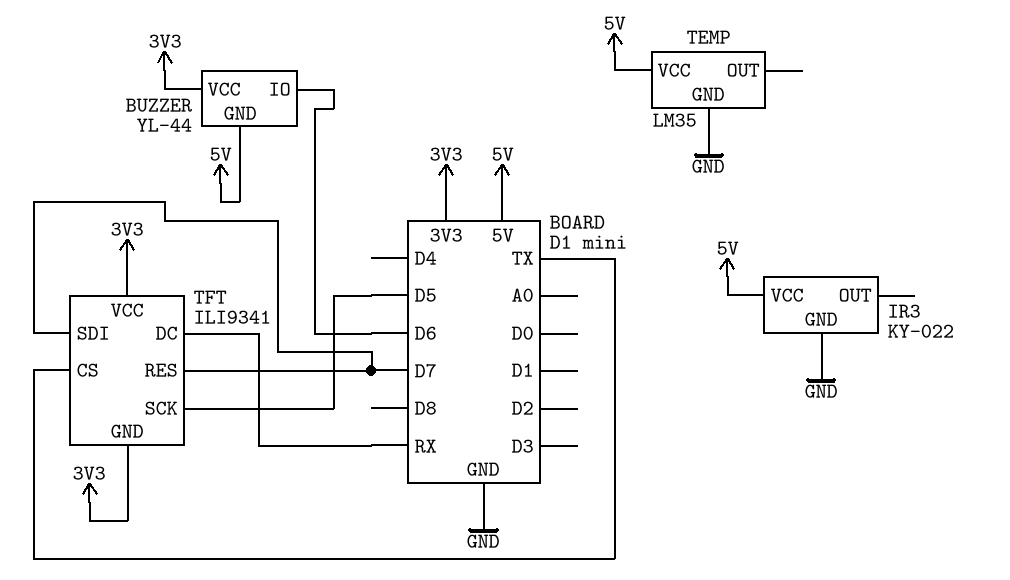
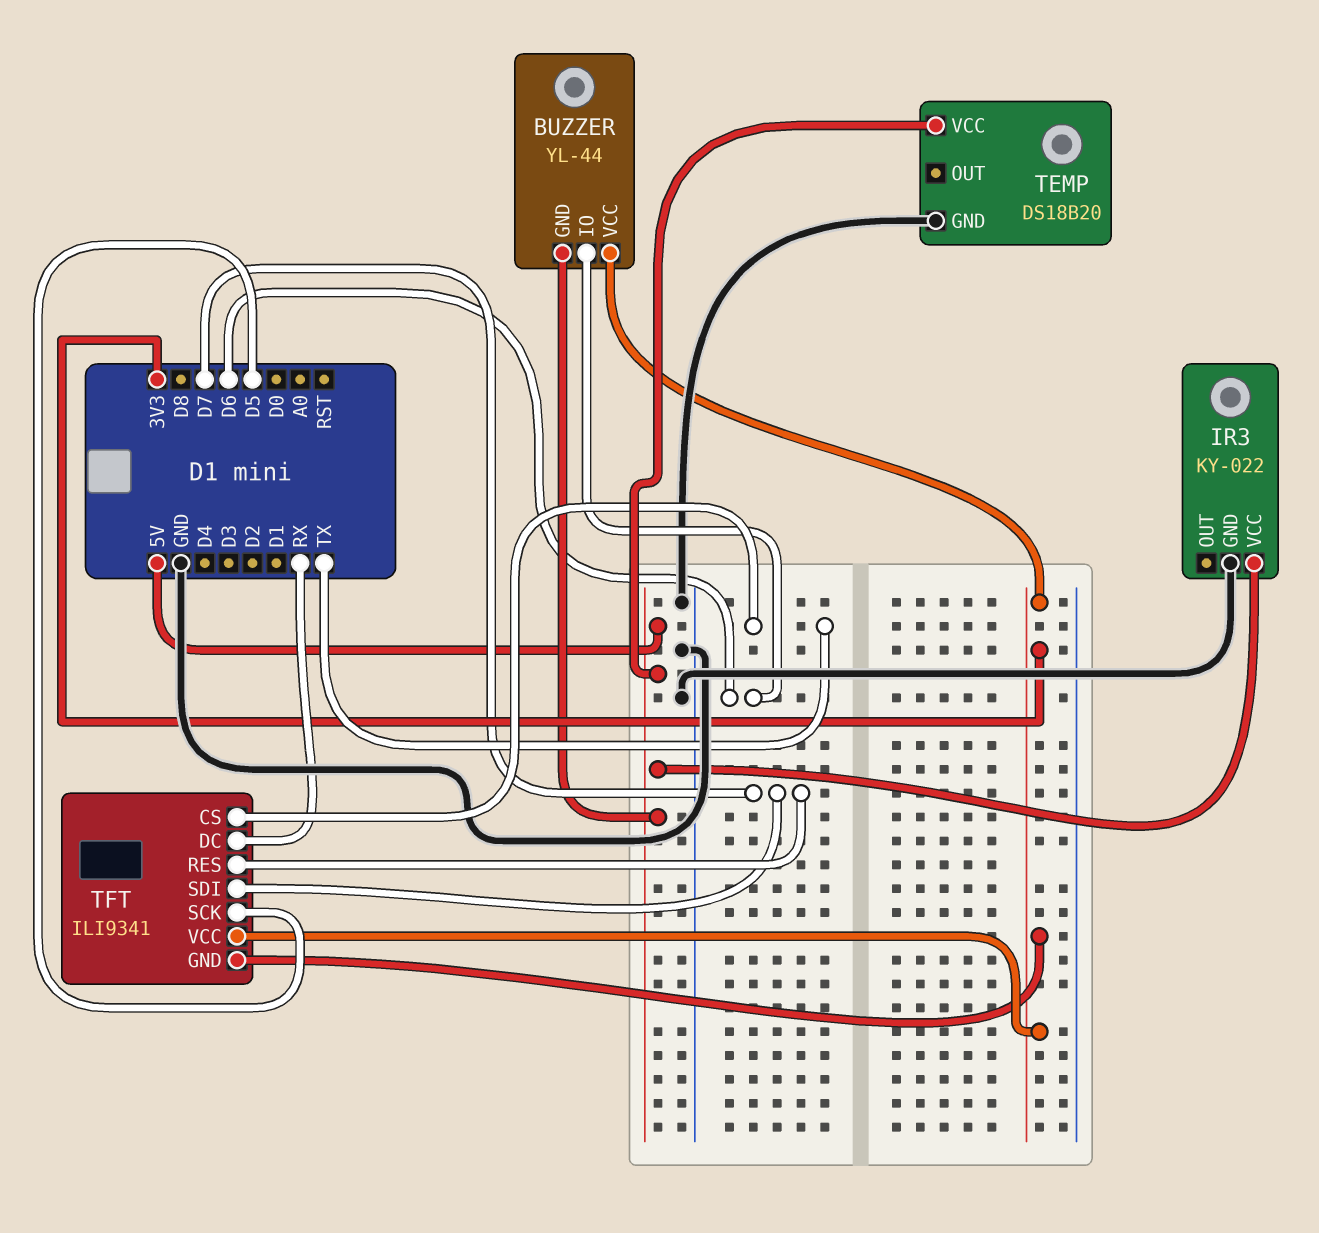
TEMP: LM35 -> DS18B20

